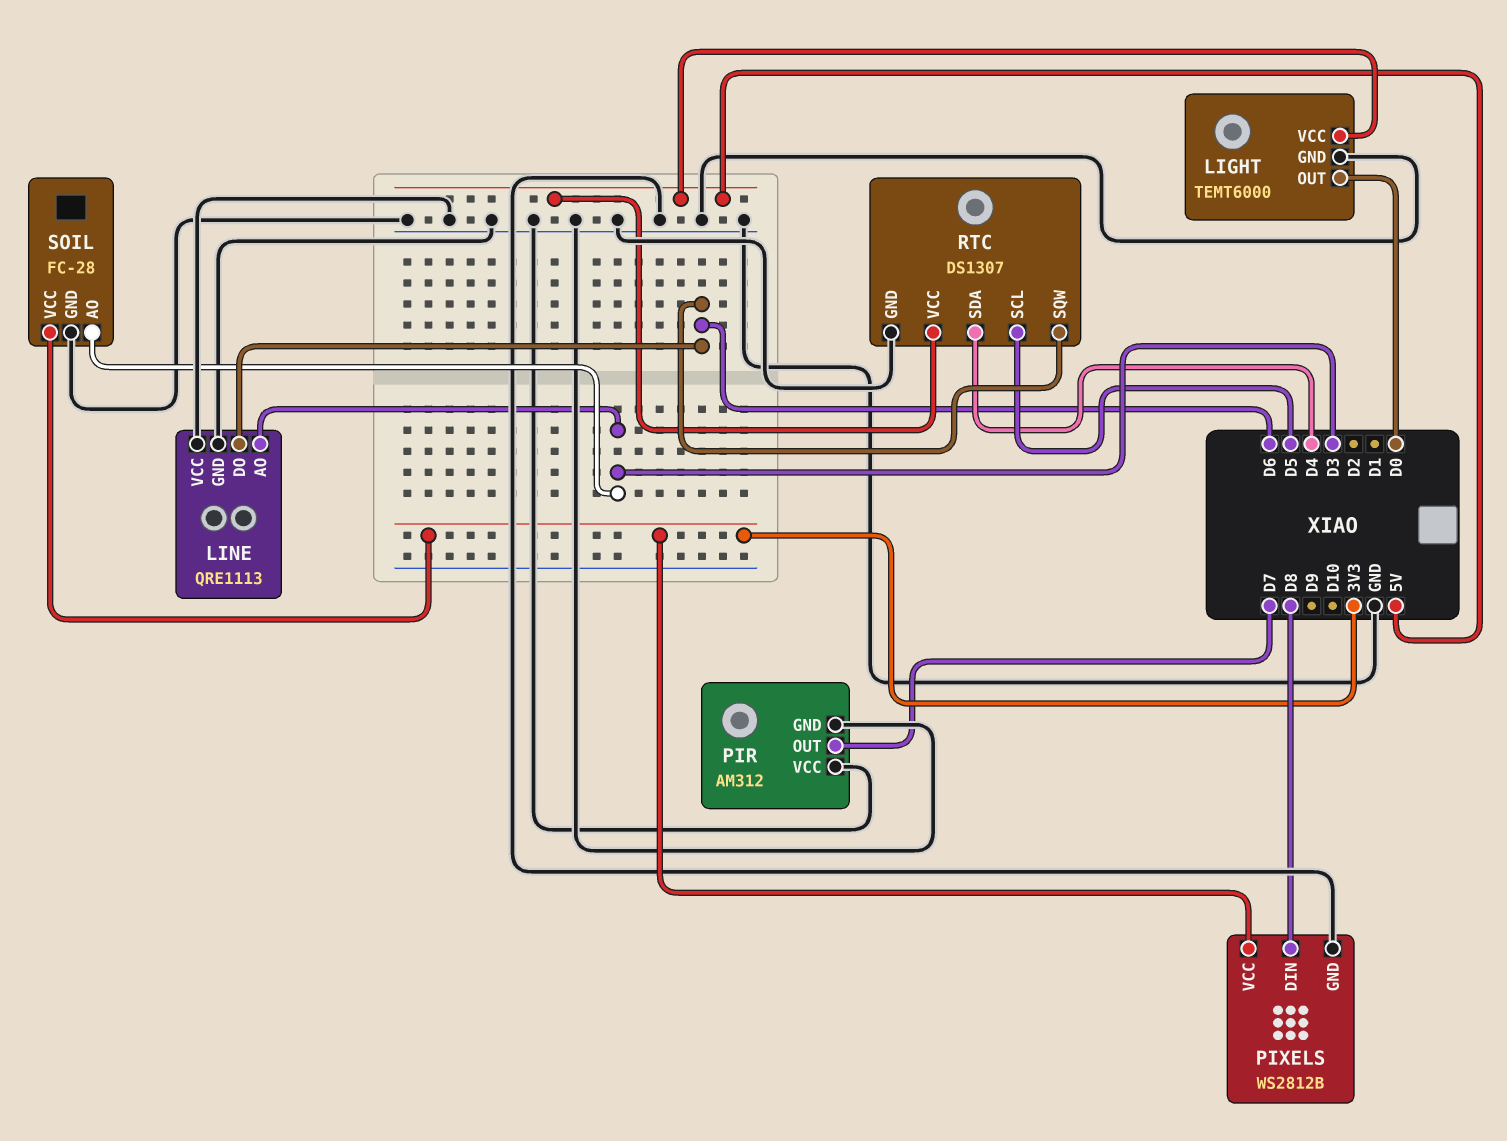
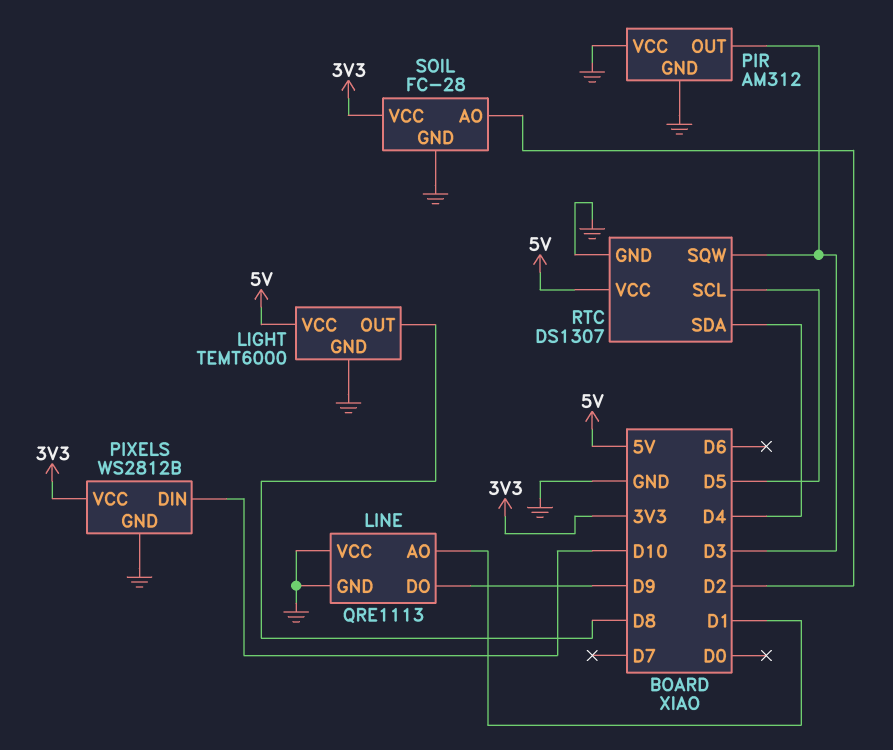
LIGHT pin OUT: D0 -> D8
LINE pin AO: D3 -> D1
LINE pin DO: D6 -> D9
PIR pin OUT: D7 -> D3
PIXELS pin DIN: D8 -> D10
RTC pin SQW: D6 -> D3
SOIL pin AO: D3 -> D2

